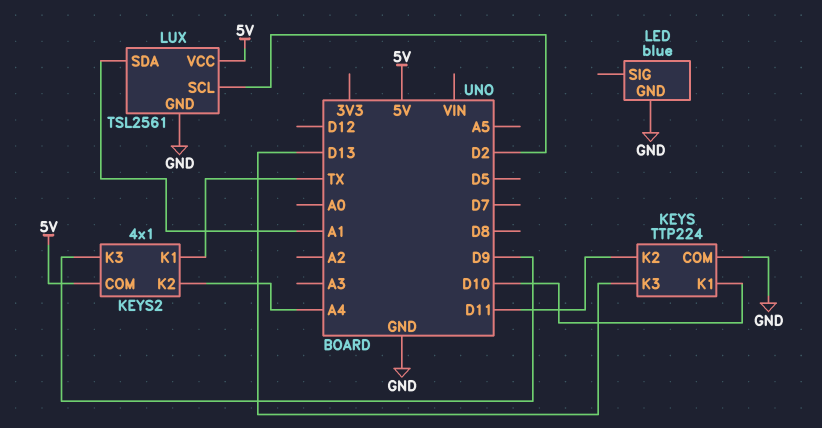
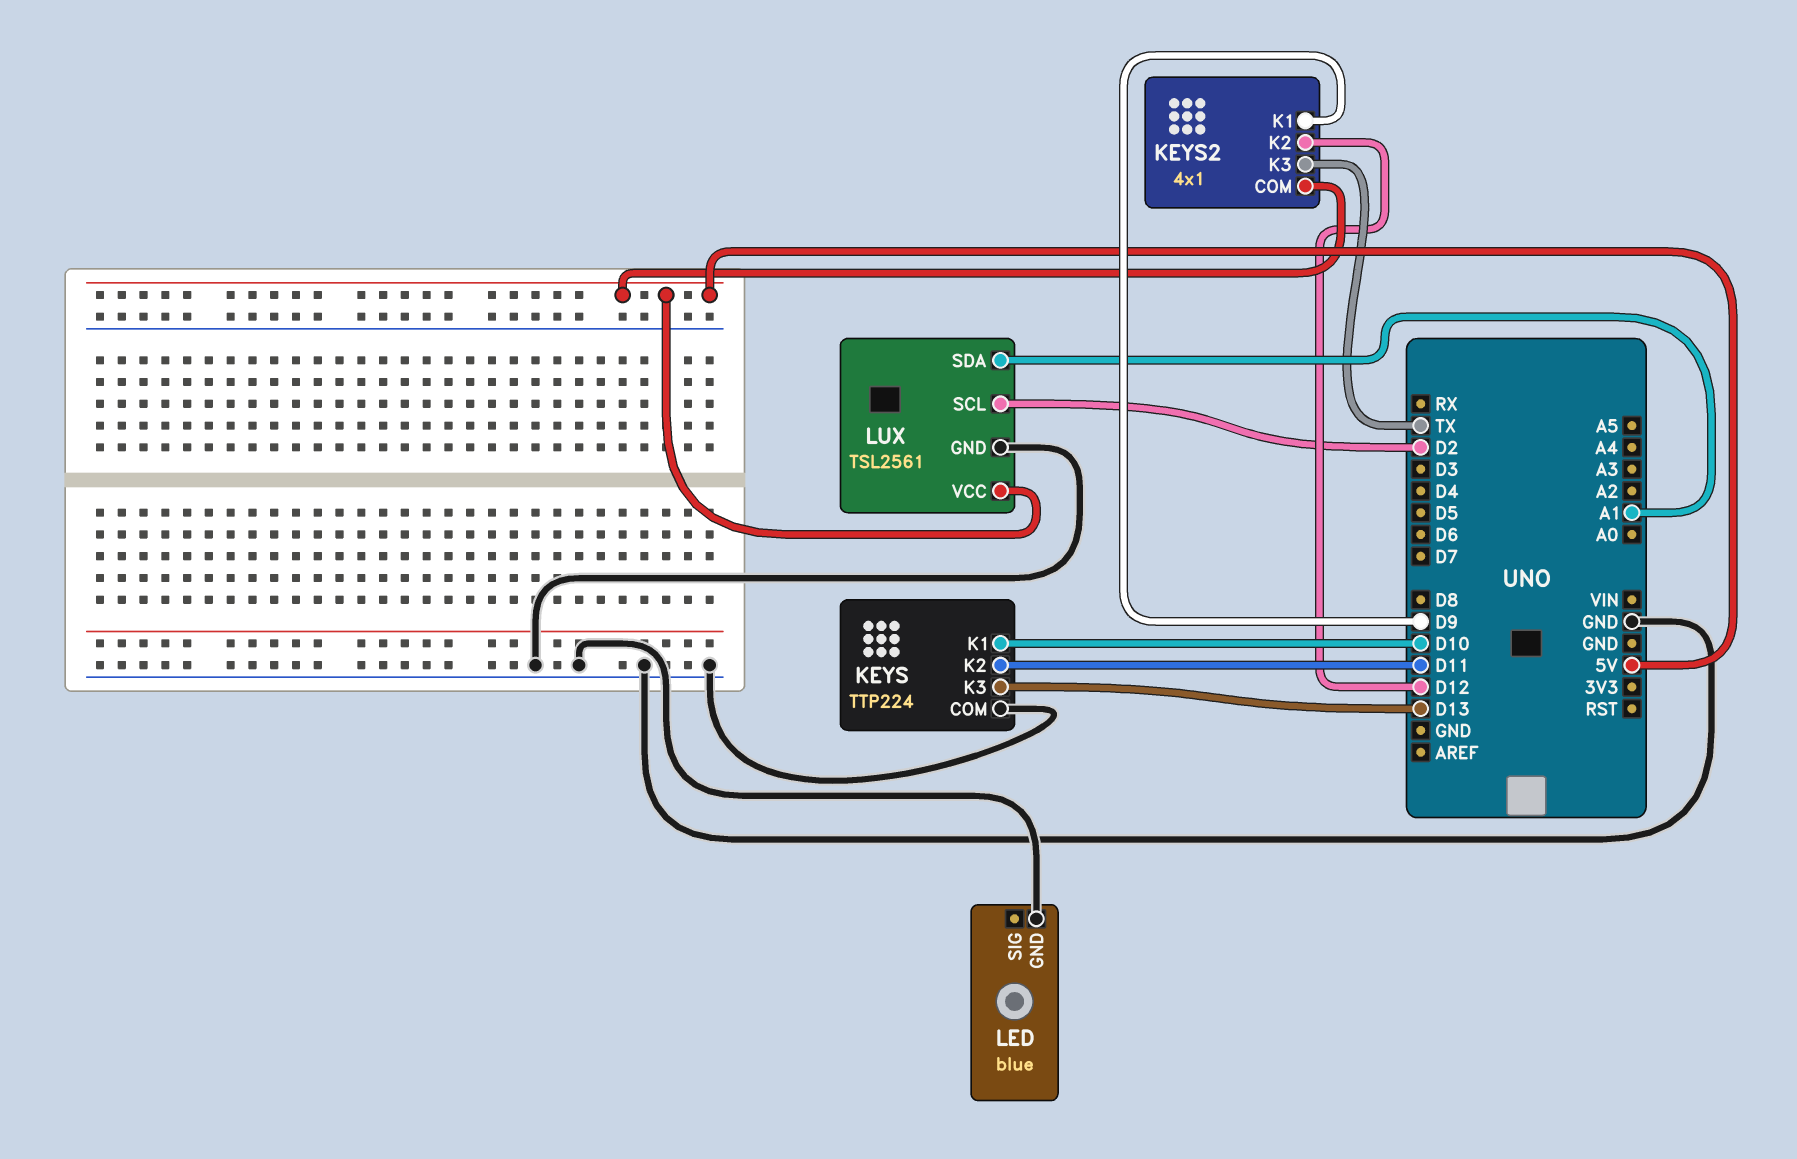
KEYS2 pin K1: TX -> D9
KEYS2 pin K2: A4 -> D12
KEYS2 pin K3: D9 -> TX

